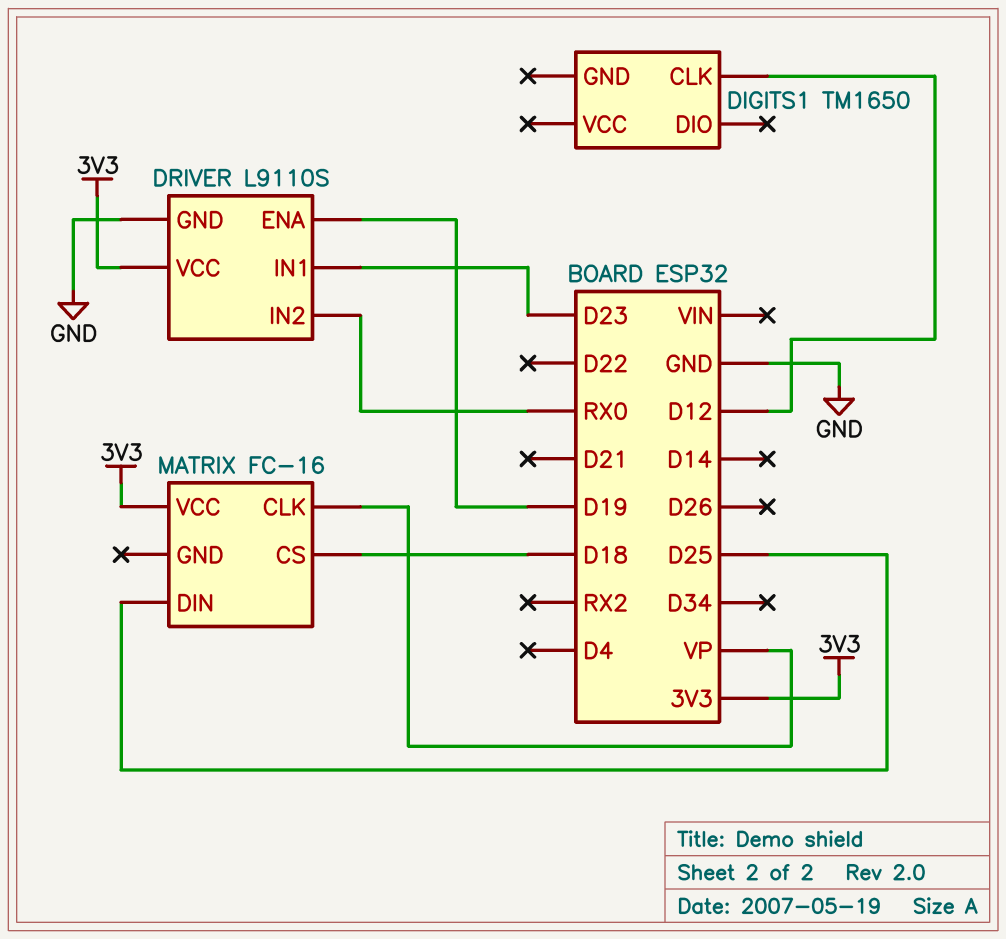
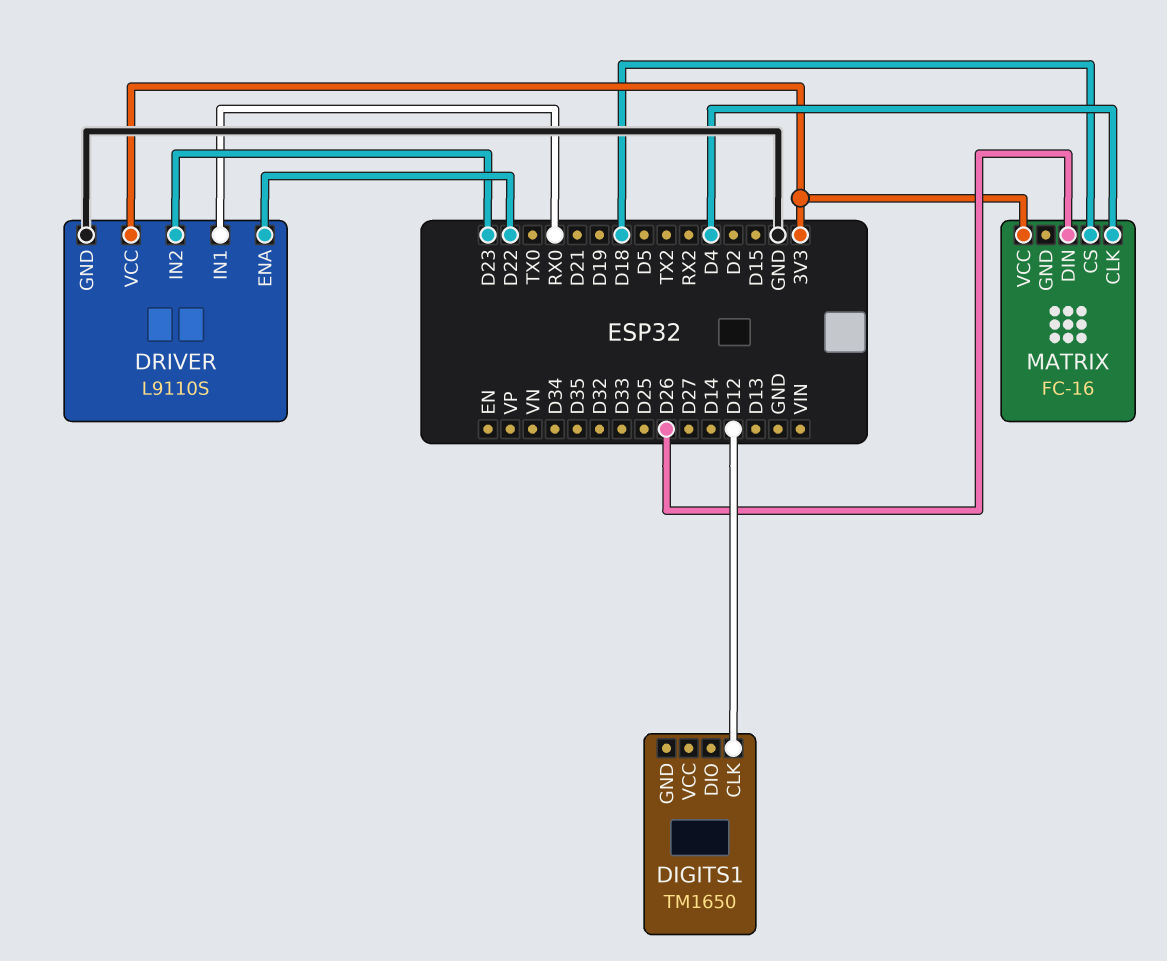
DRIVER pin ENA: D19 -> D22
DRIVER pin IN1: D23 -> RX0
DRIVER pin IN2: RX0 -> D23
MATRIX pin CLK: VP -> D4
MATRIX pin DIN: D25 -> D26

